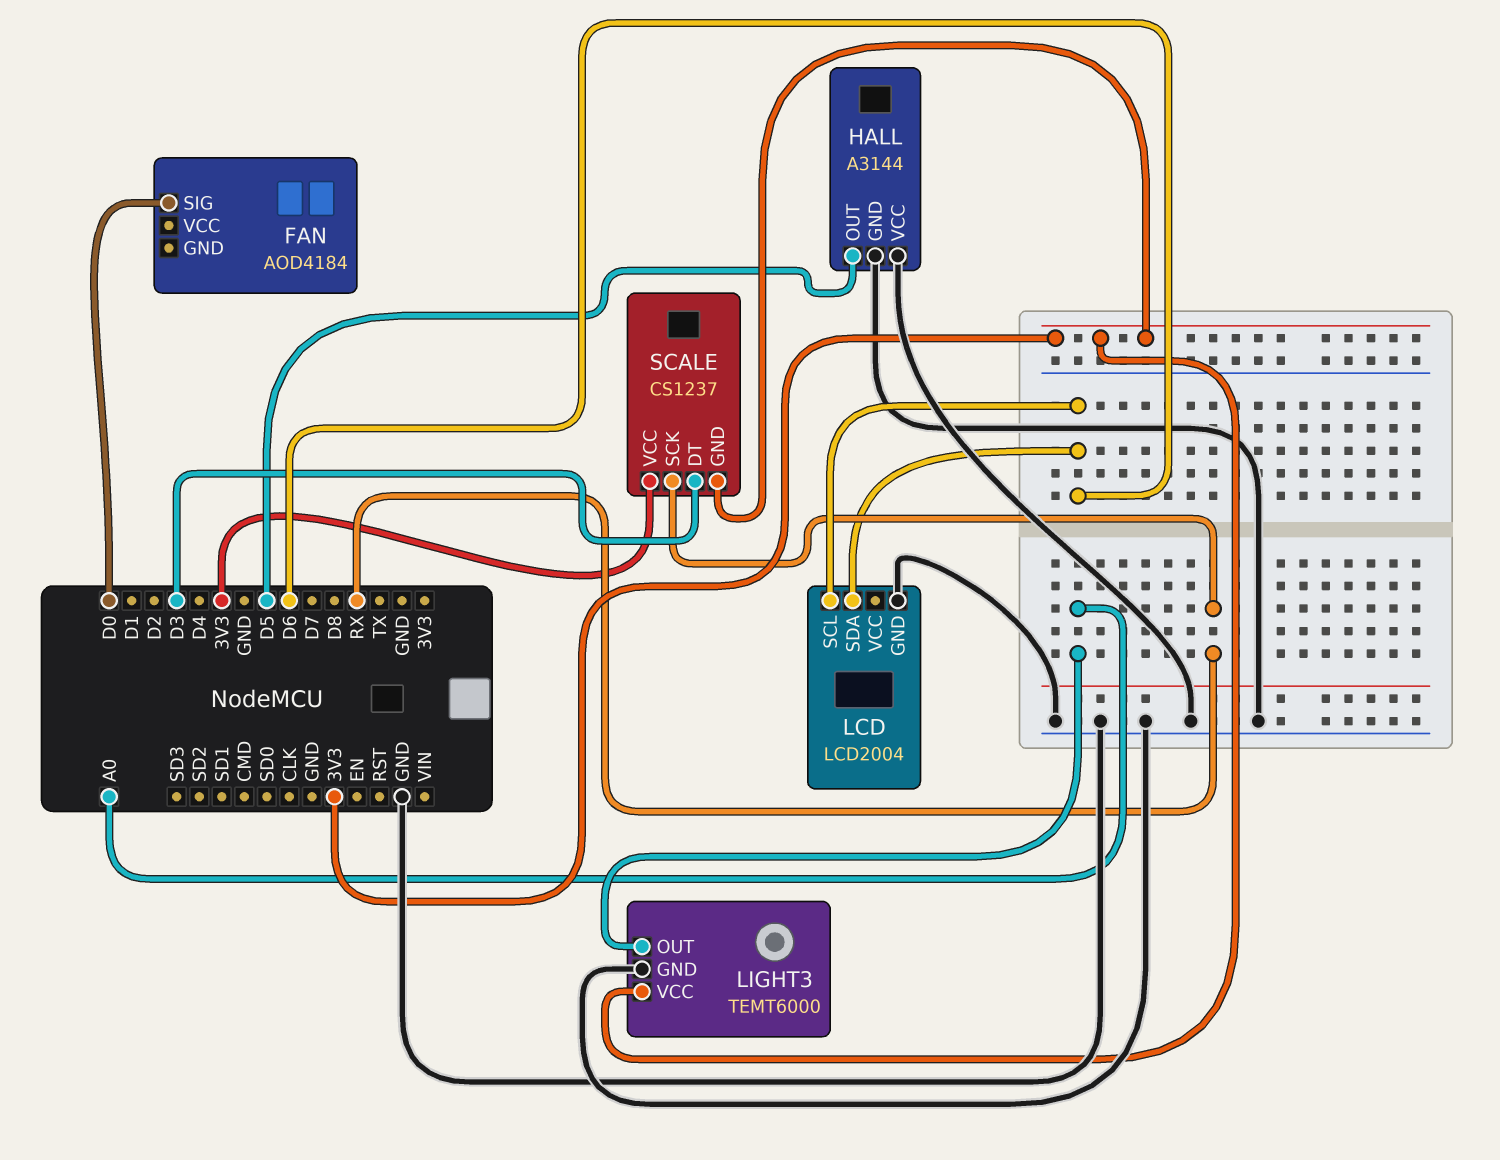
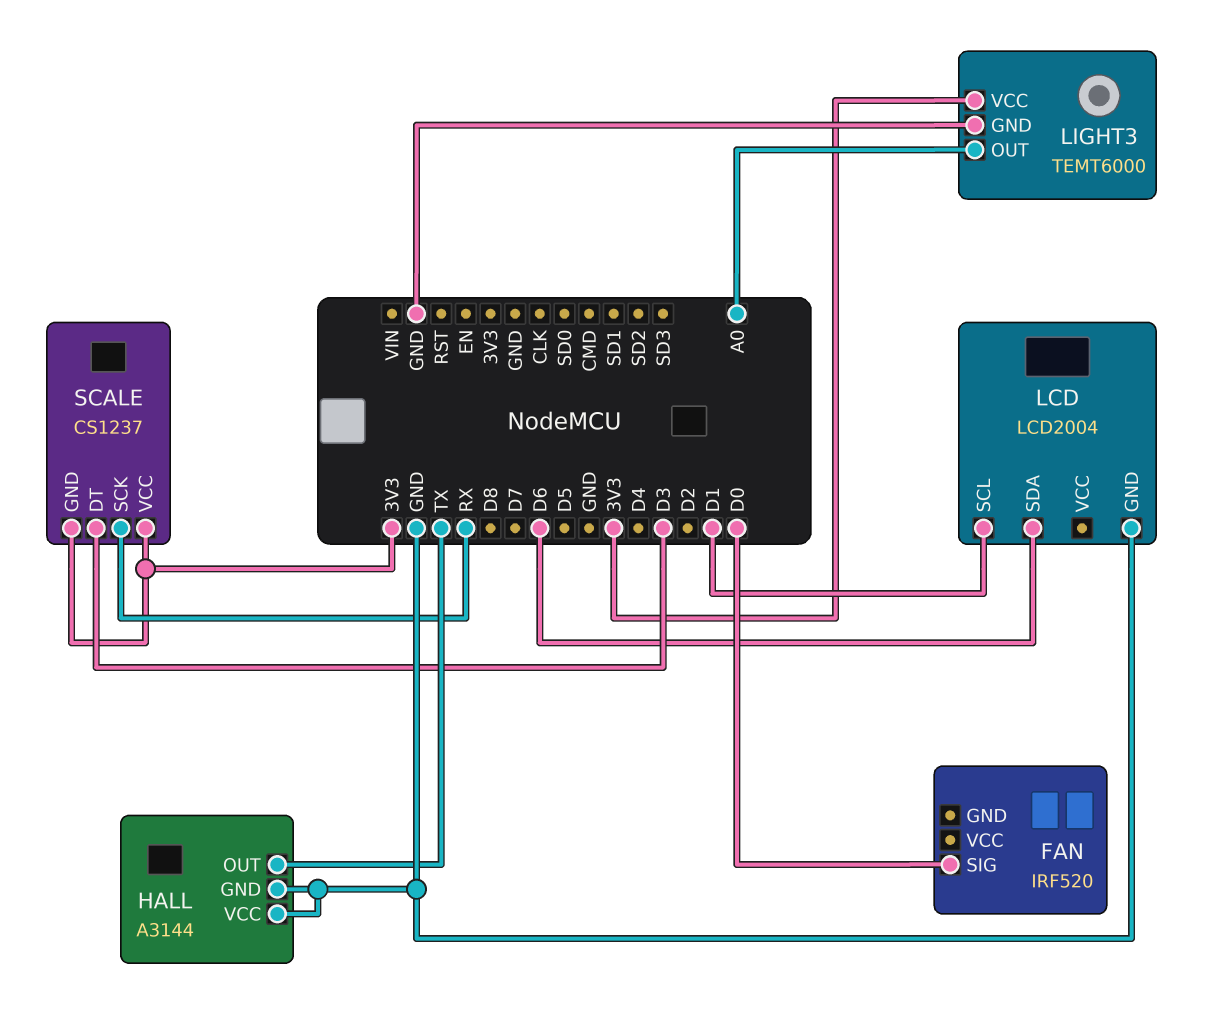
FAN: AOD4184 -> IRF520
HALL pin OUT: D5 -> TX
LCD pin SCL: D6 -> D1

